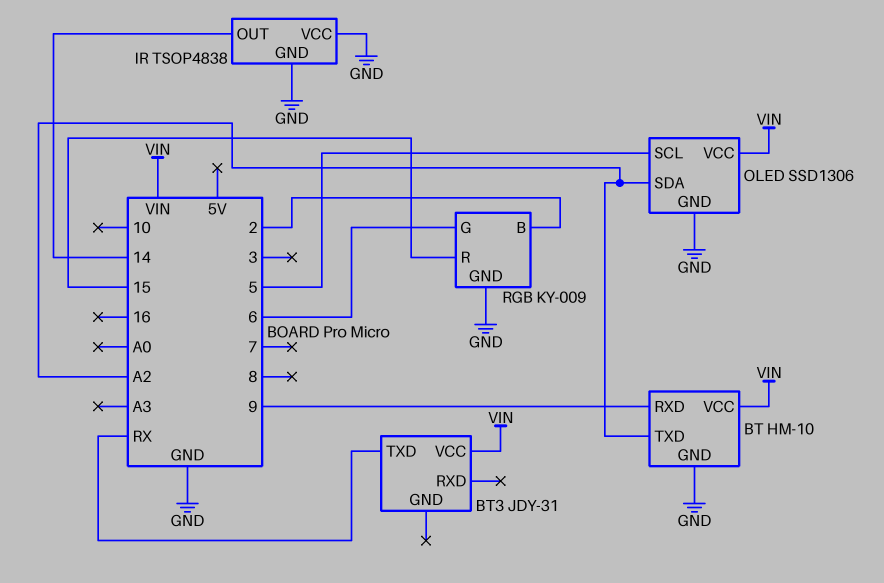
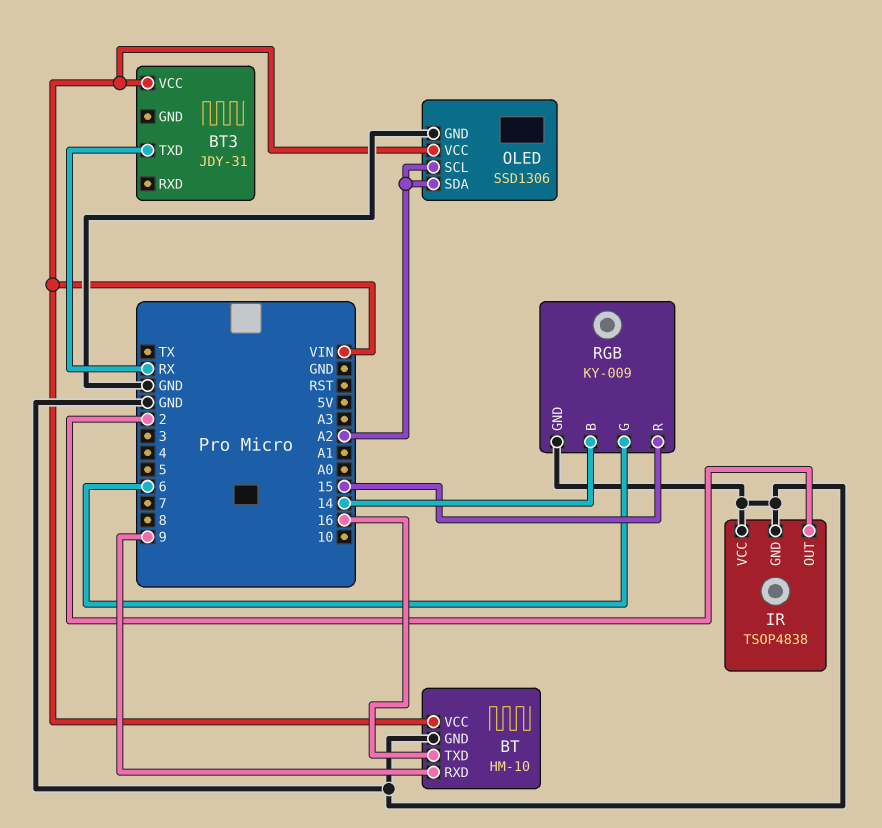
BT pin TXD: A2 -> 16
IR pin OUT: 14 -> 2
OLED pin SCL: 5 -> A2
RGB pin B: 2 -> 14

